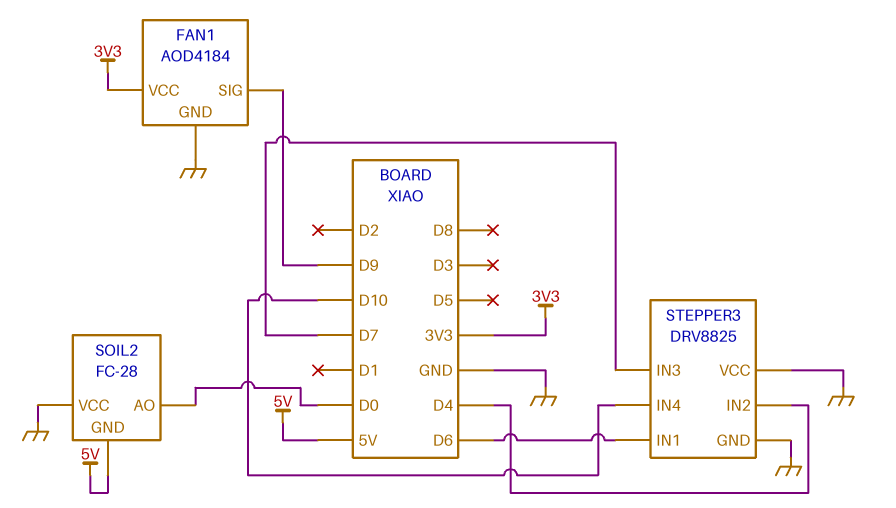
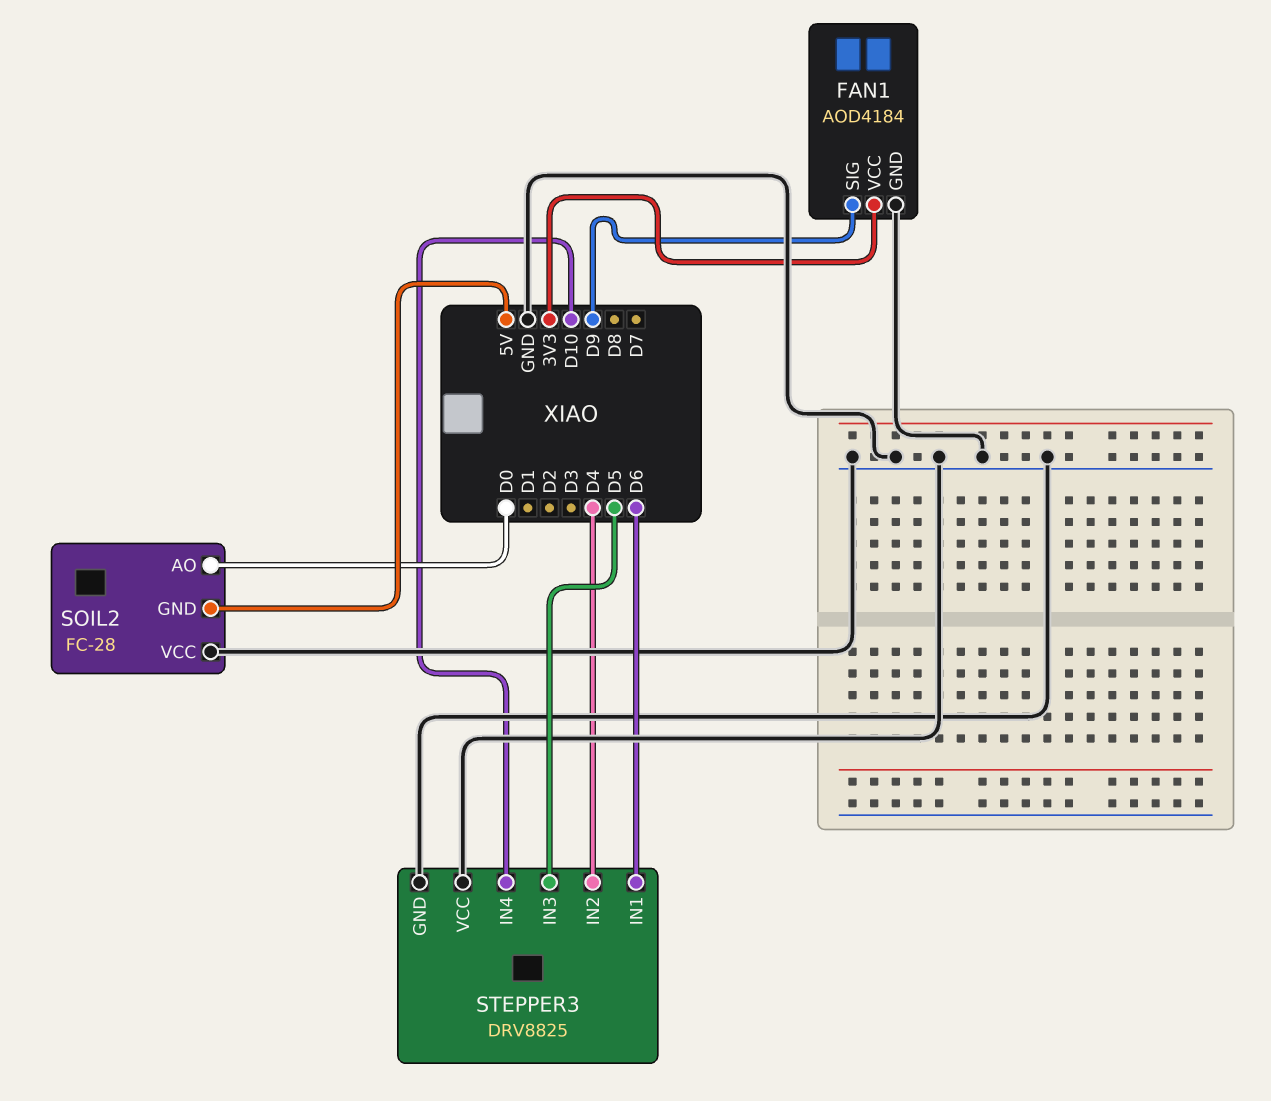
STEPPER3 pin IN3: D7 -> D5

